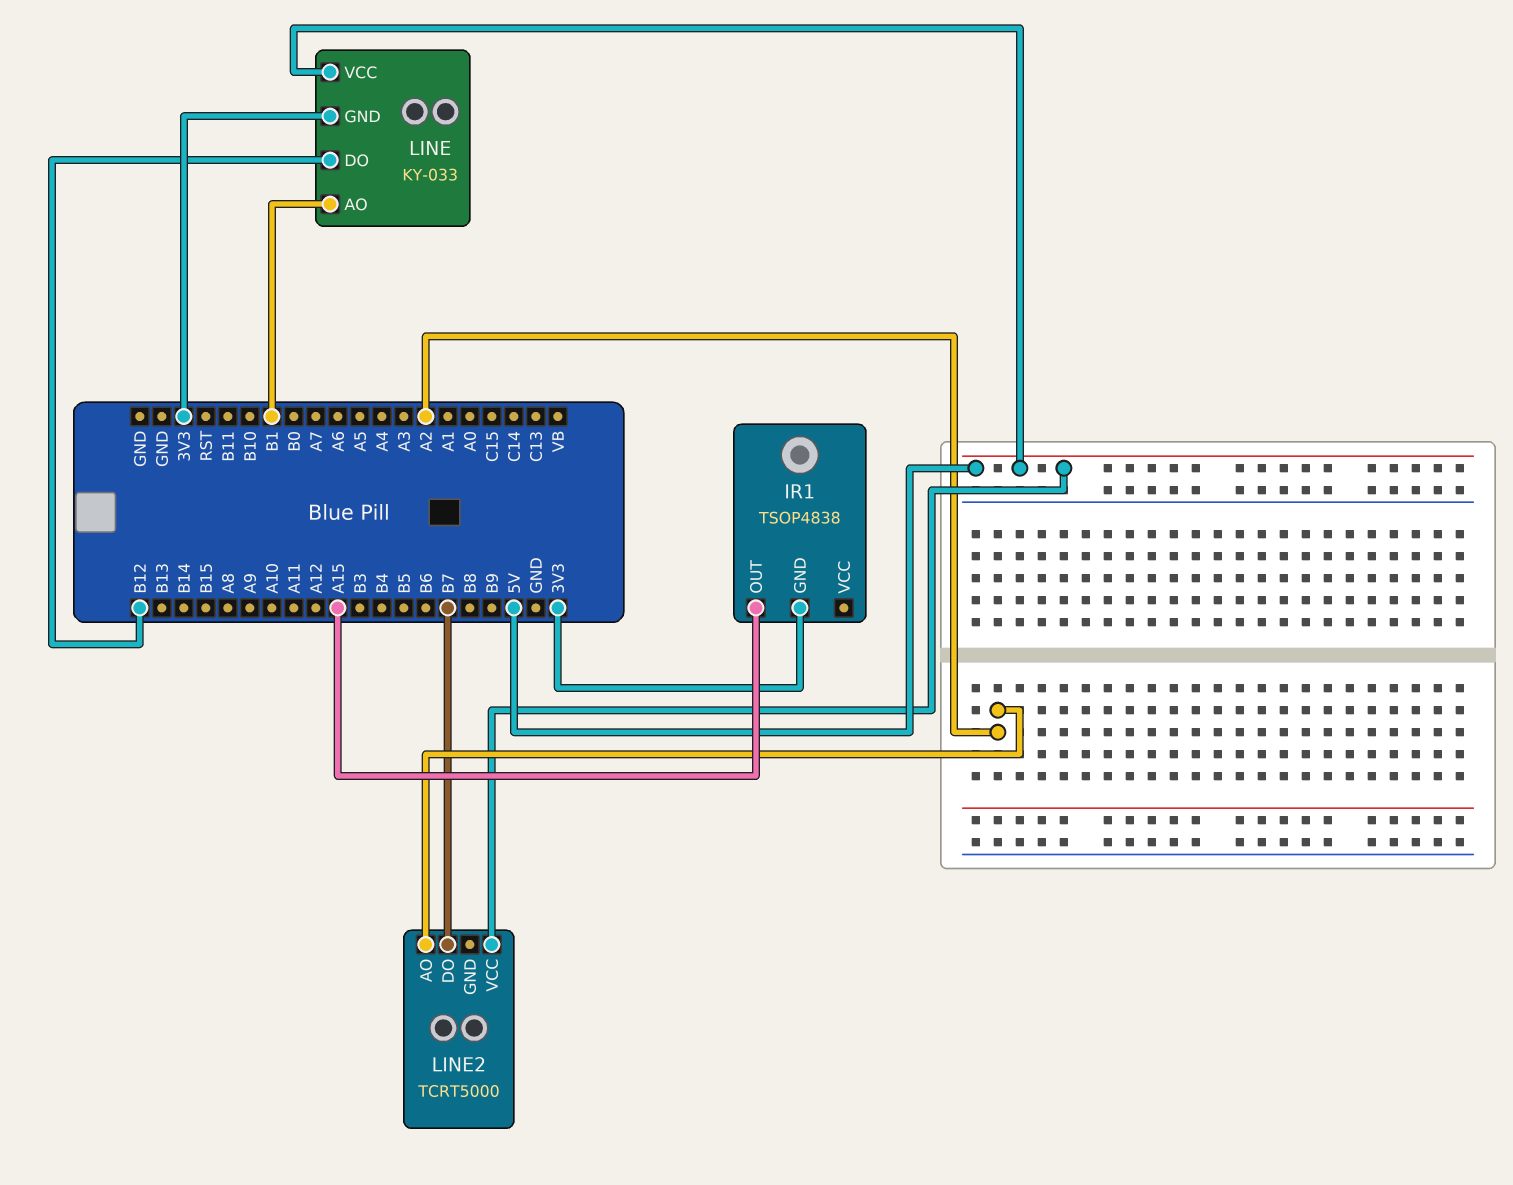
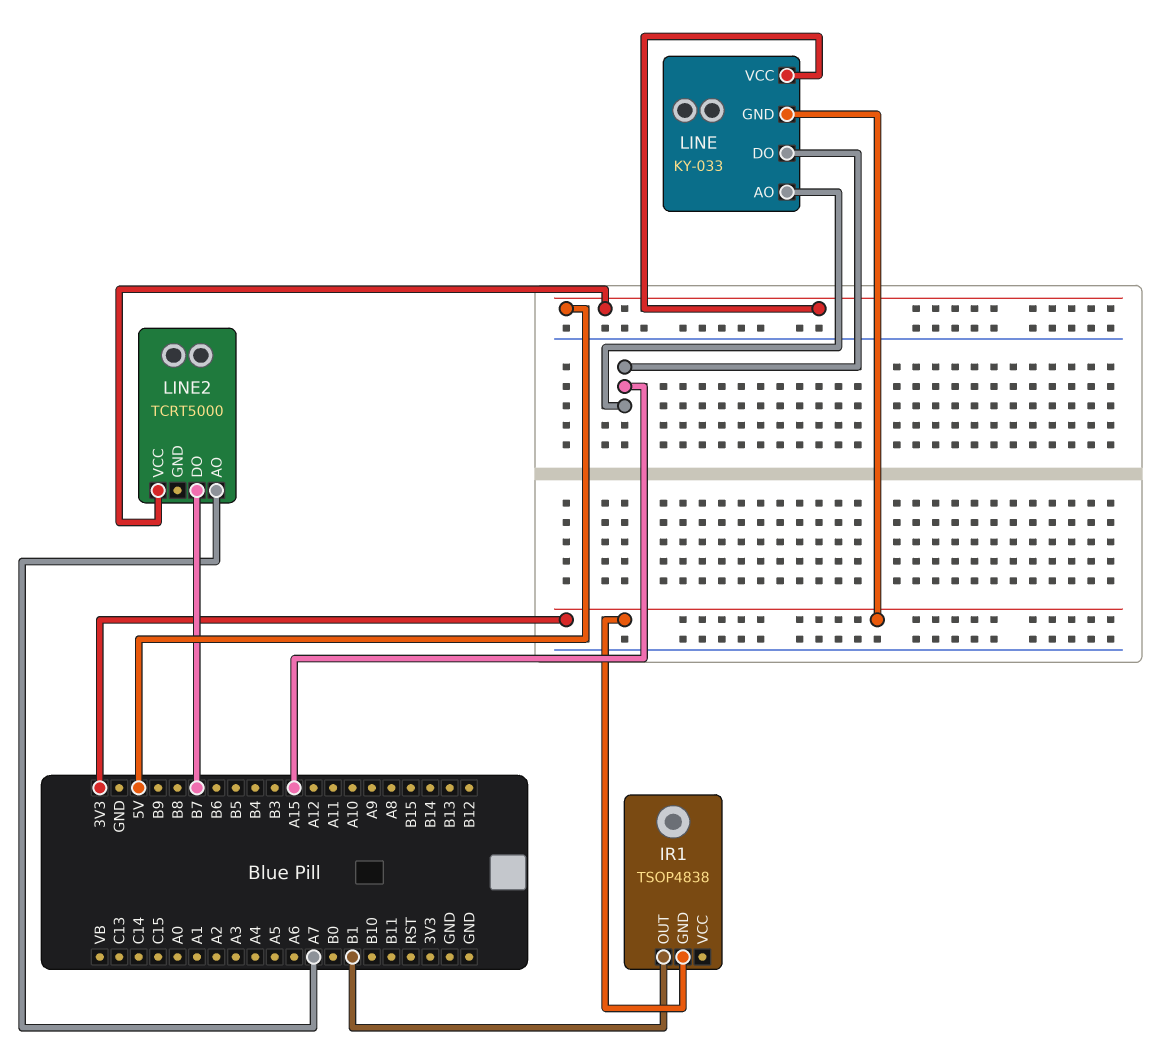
IR1 pin OUT: A15 -> B1
LINE pin AO: B1 -> A15
LINE pin DO: B12 -> A15
LINE2 pin AO: A2 -> A7

